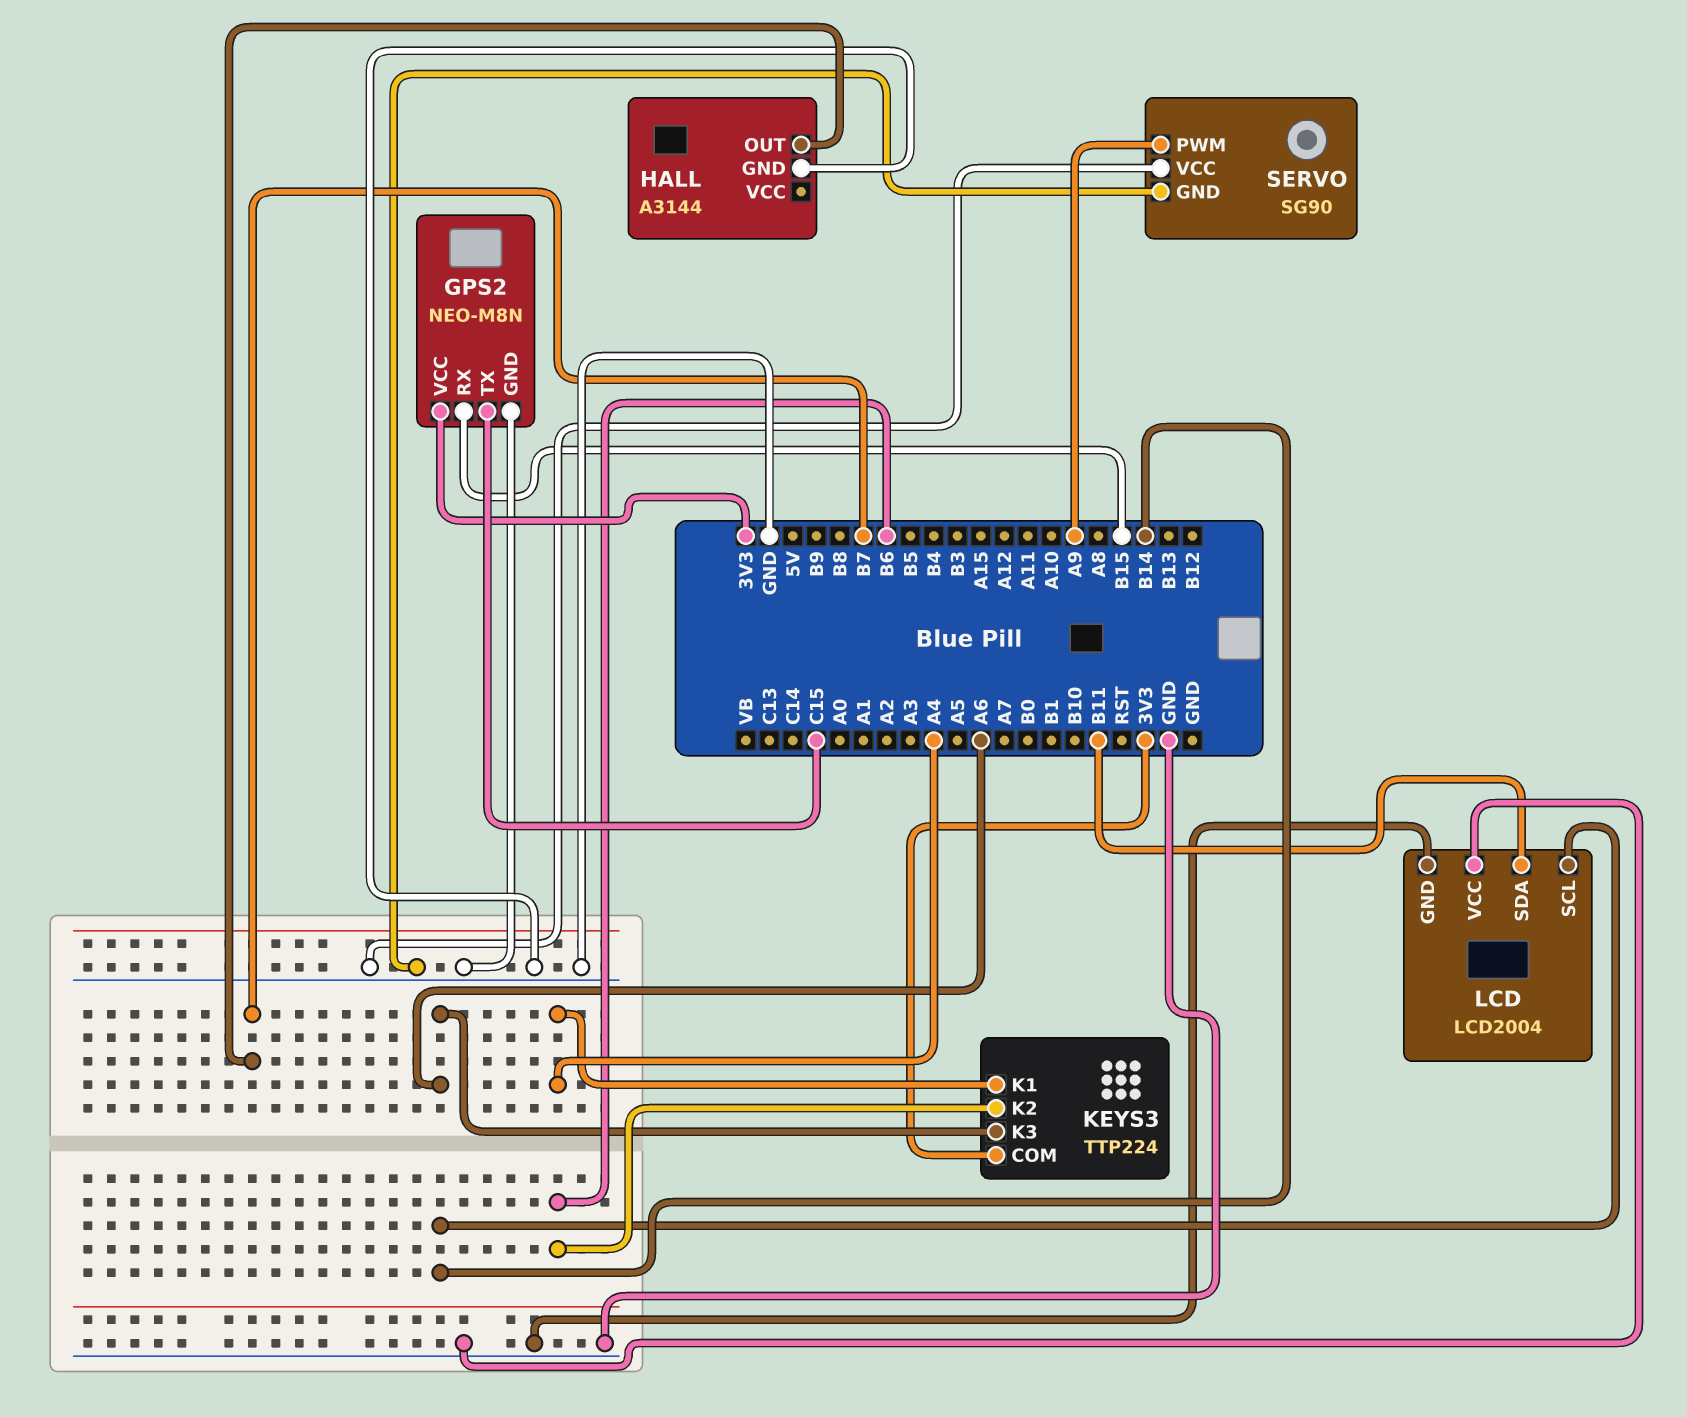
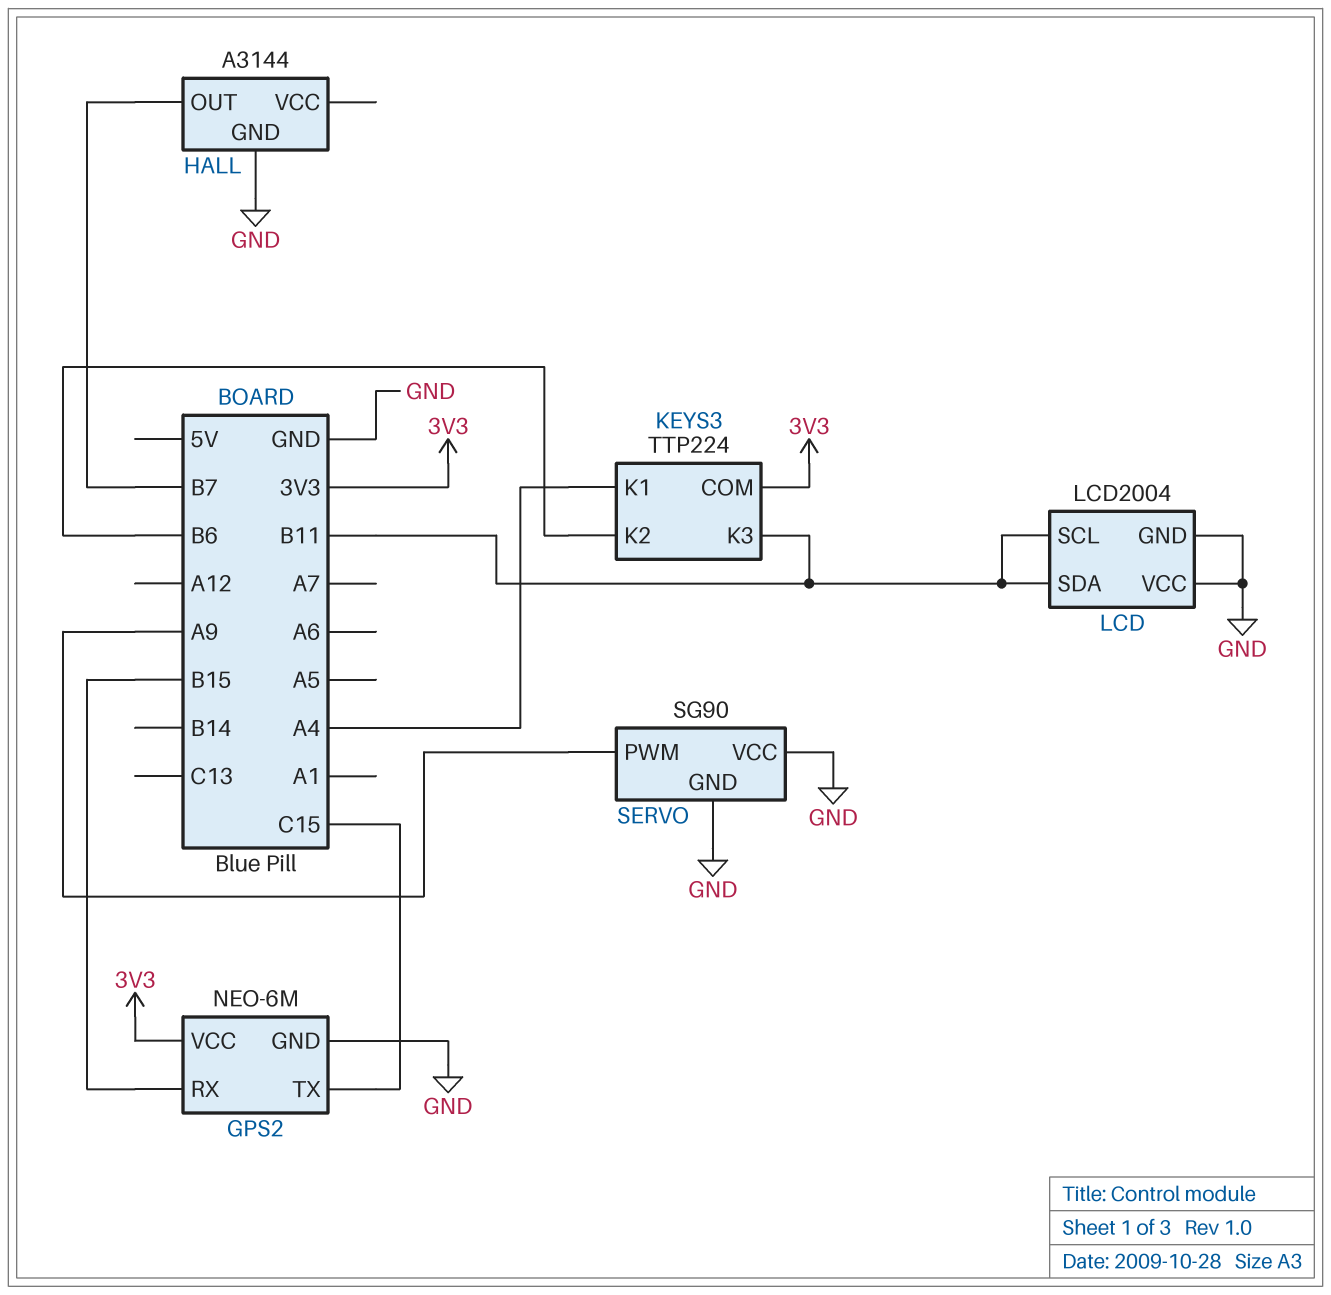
GPS2: NEO-M8N -> NEO-6M
KEYS3 pin K3: A6 -> B11
LCD pin SCL: B14 -> B11

